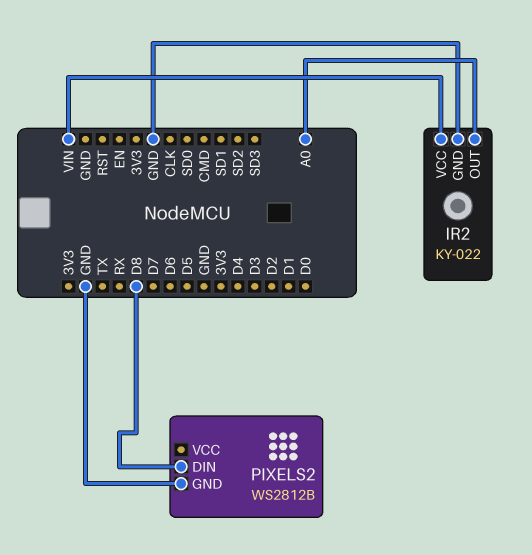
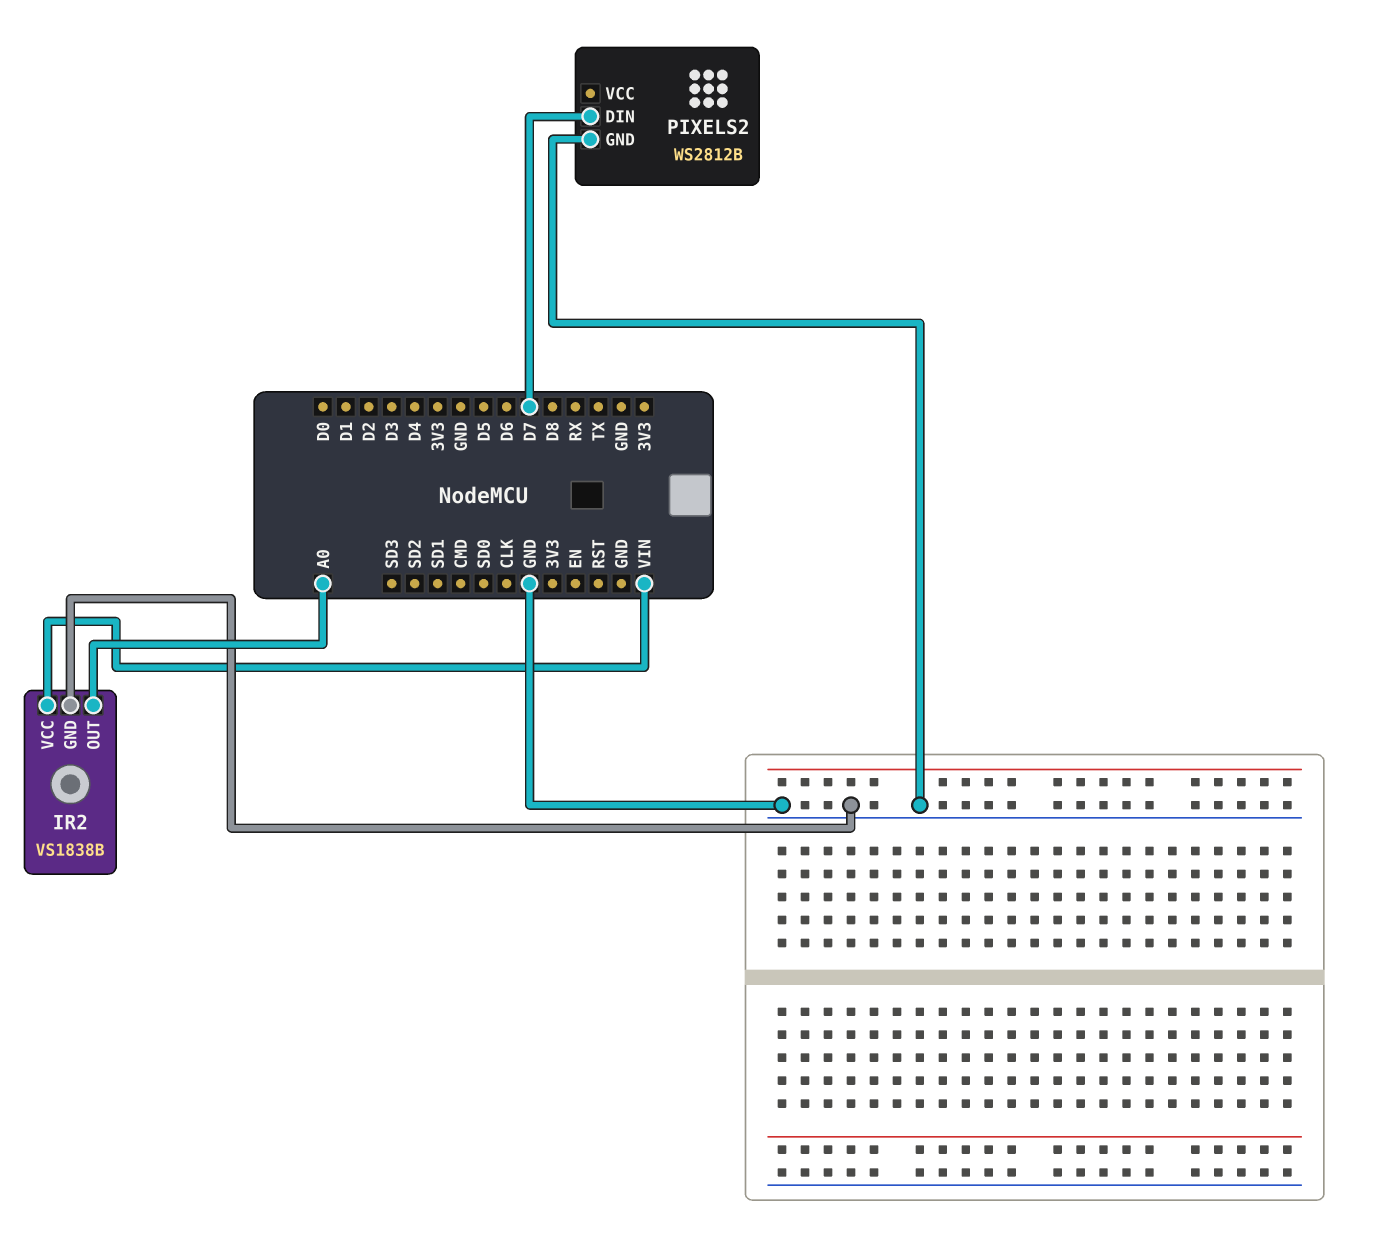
IR2: KY-022 -> VS1838B
PIXELS2 pin DIN: D8 -> D7

